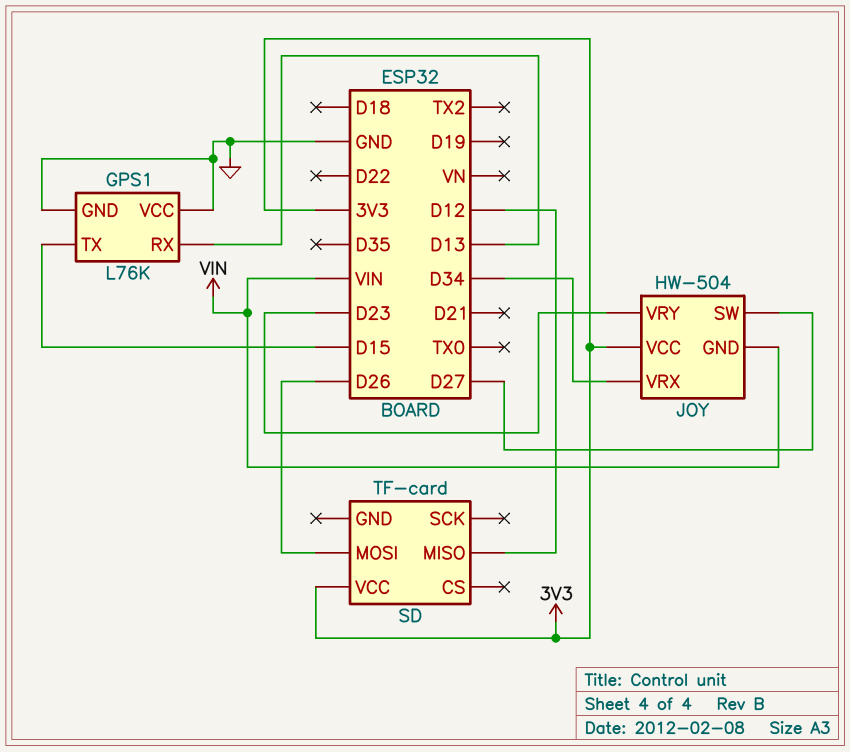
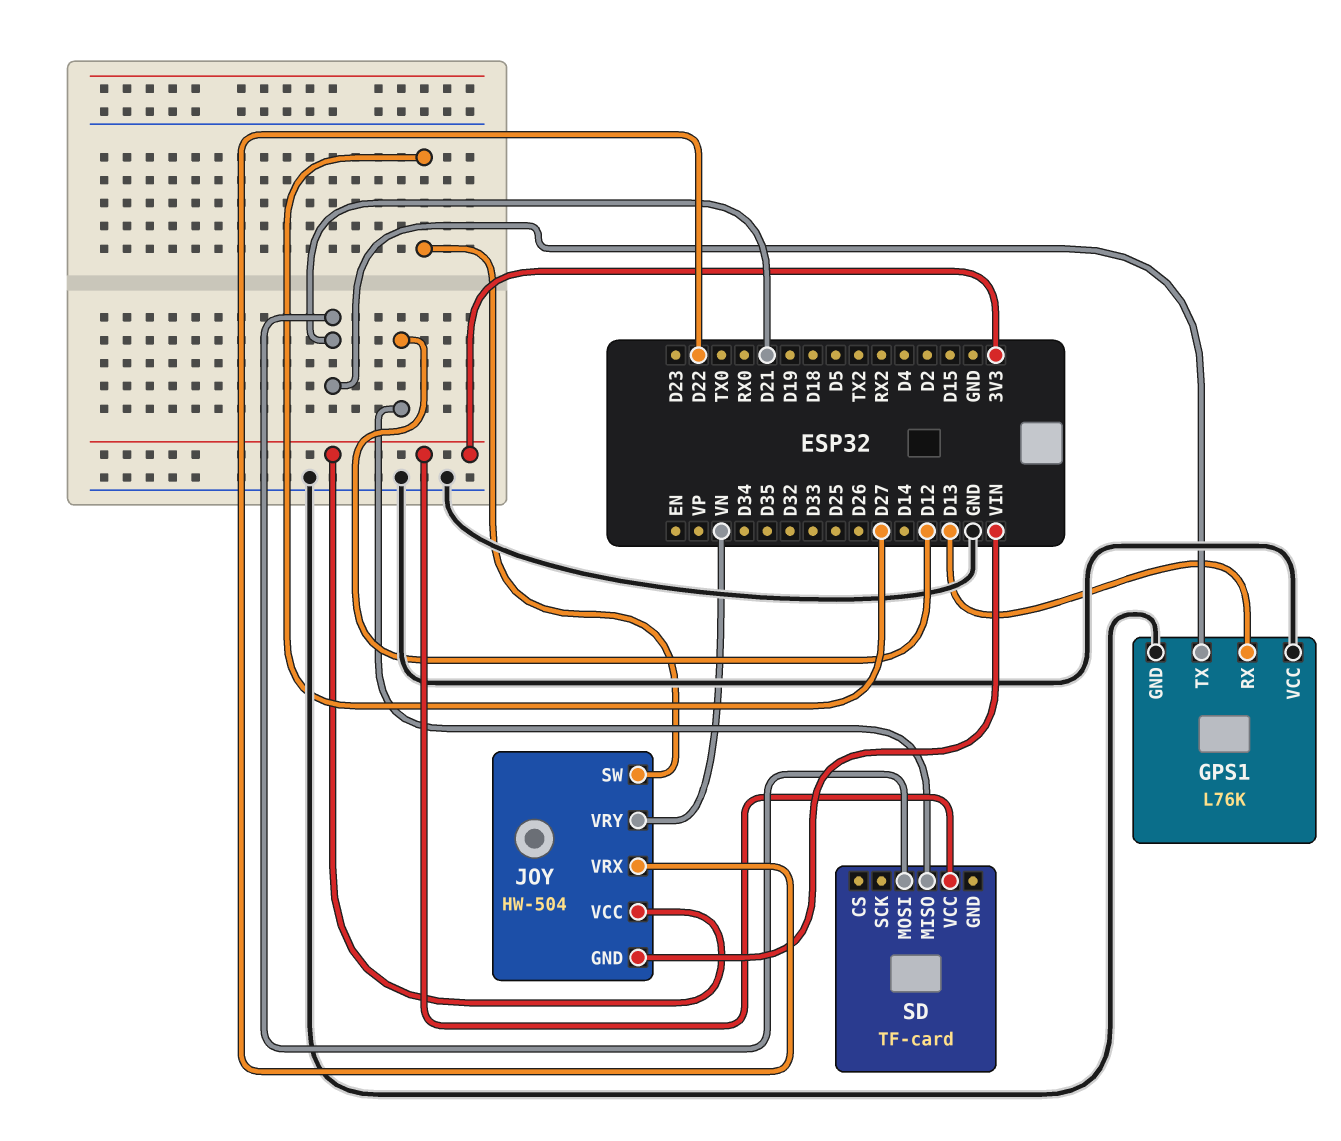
GPS1 pin TX: D15 -> D21
JOY pin VRX: D34 -> D22
JOY pin VRY: D23 -> VN
SD pin MOSI: D26 -> D21

